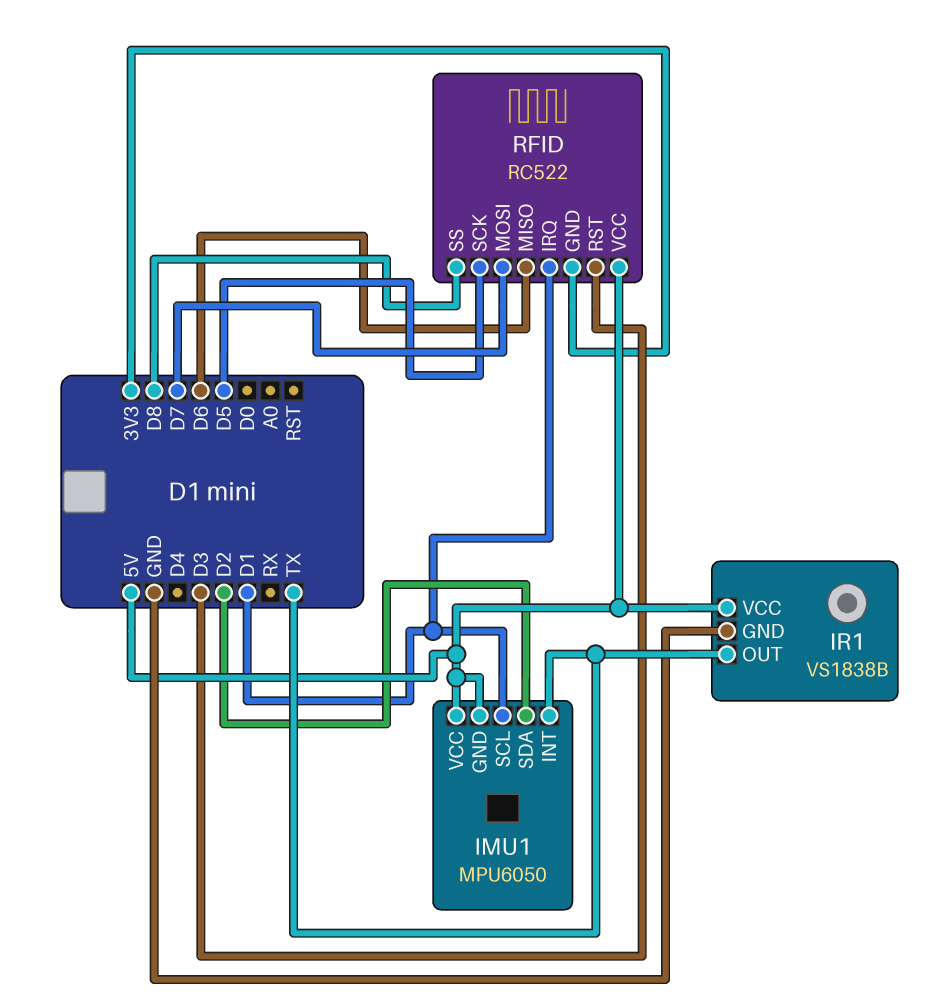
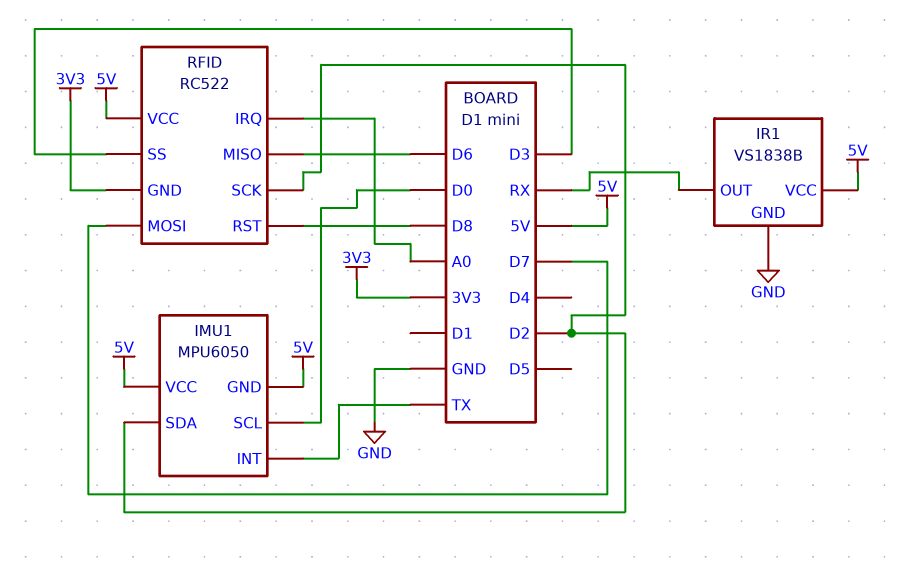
IMU1 pin SCL: D1 -> D0
IR1 pin OUT: TX -> RX
RFID pin IRQ: D1 -> A0
RFID pin RST: D3 -> D8
RFID pin SCK: D5 -> D2
RFID pin SS: D8 -> D3

